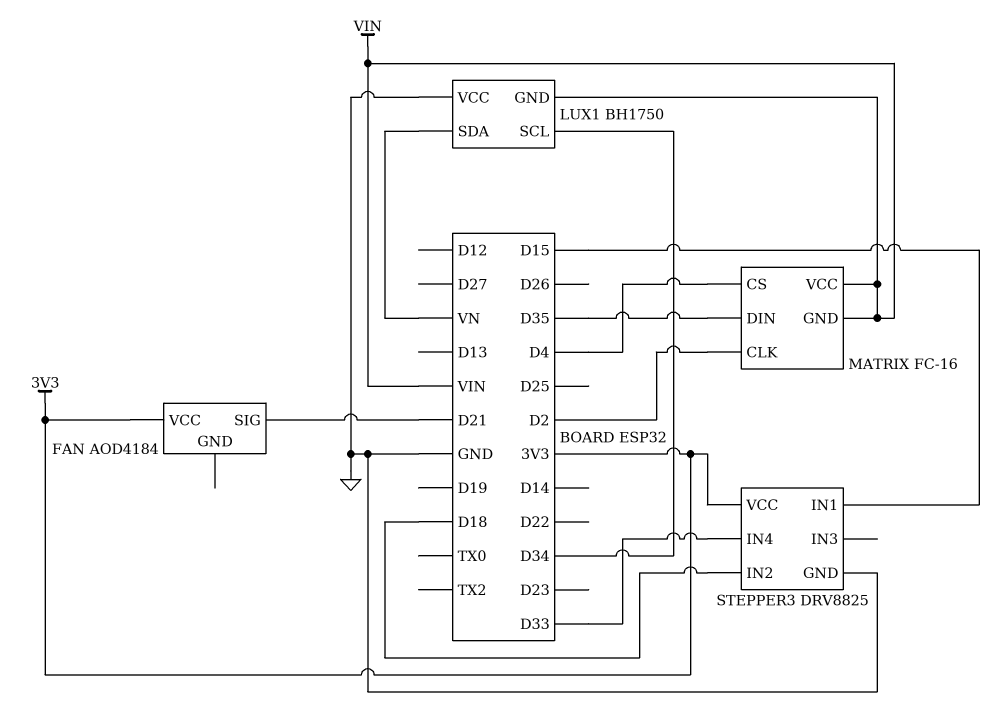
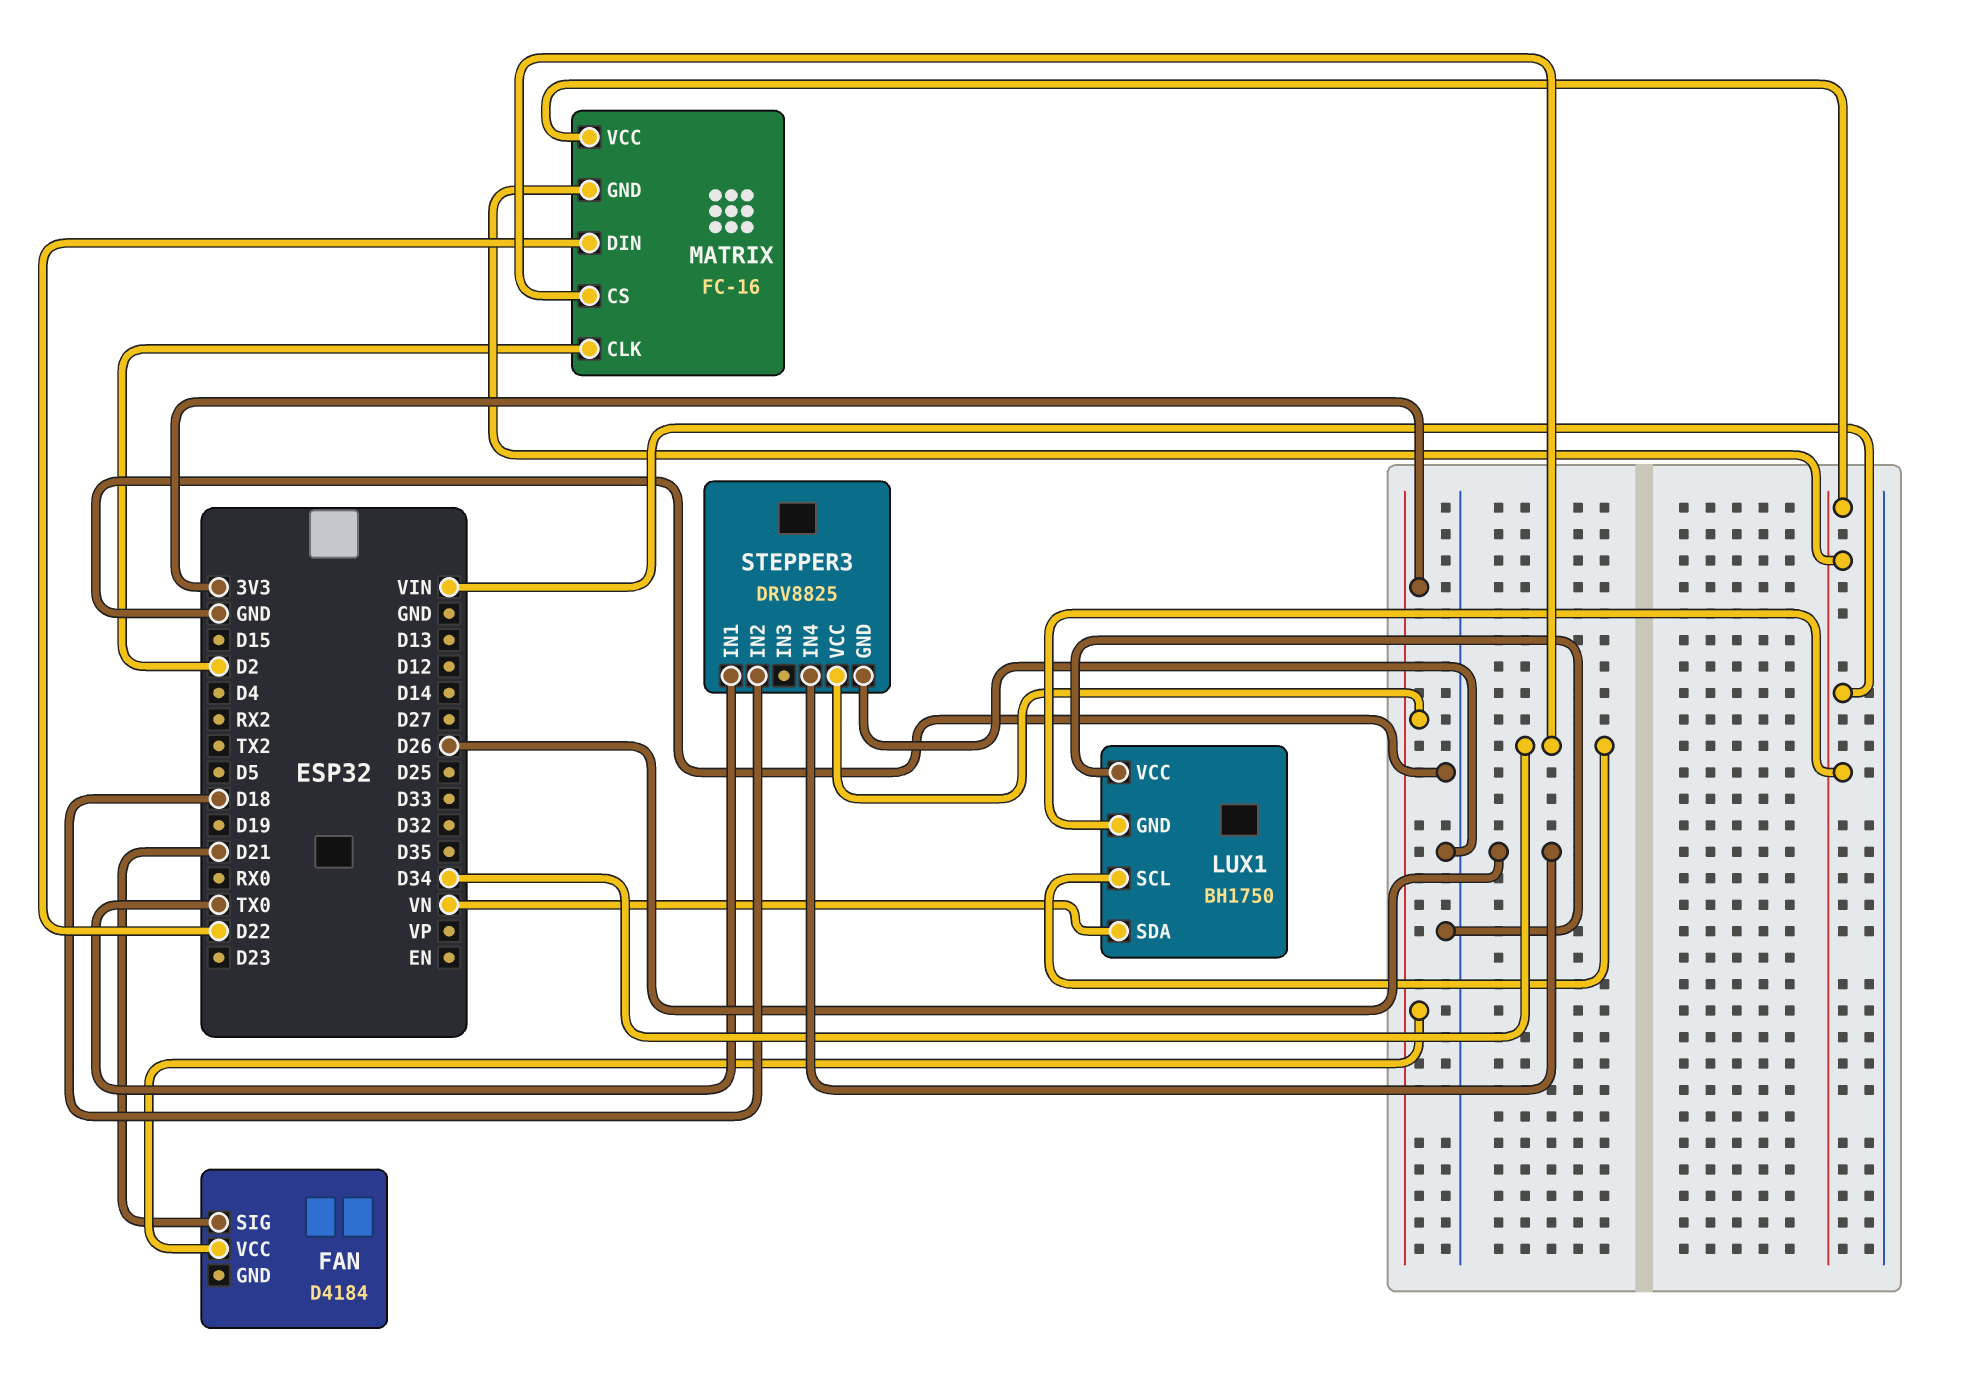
FAN: AOD4184 -> D4184
MATRIX pin CS: D4 -> D34
MATRIX pin DIN: D35 -> D22
STEPPER3 pin IN1: D15 -> TX0
STEPPER3 pin IN4: D33 -> D26

